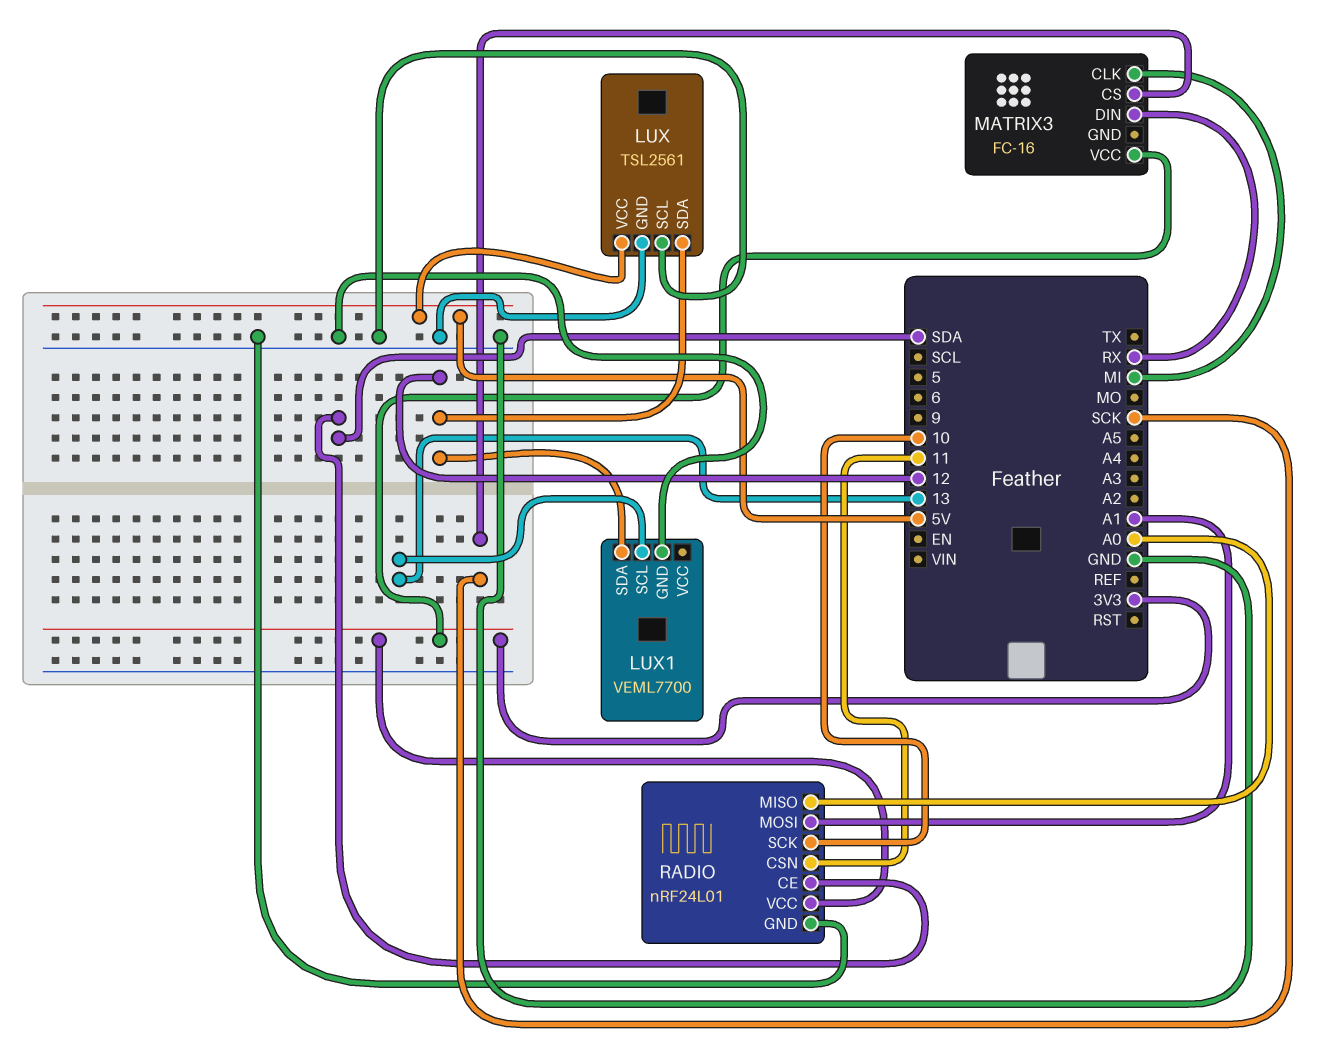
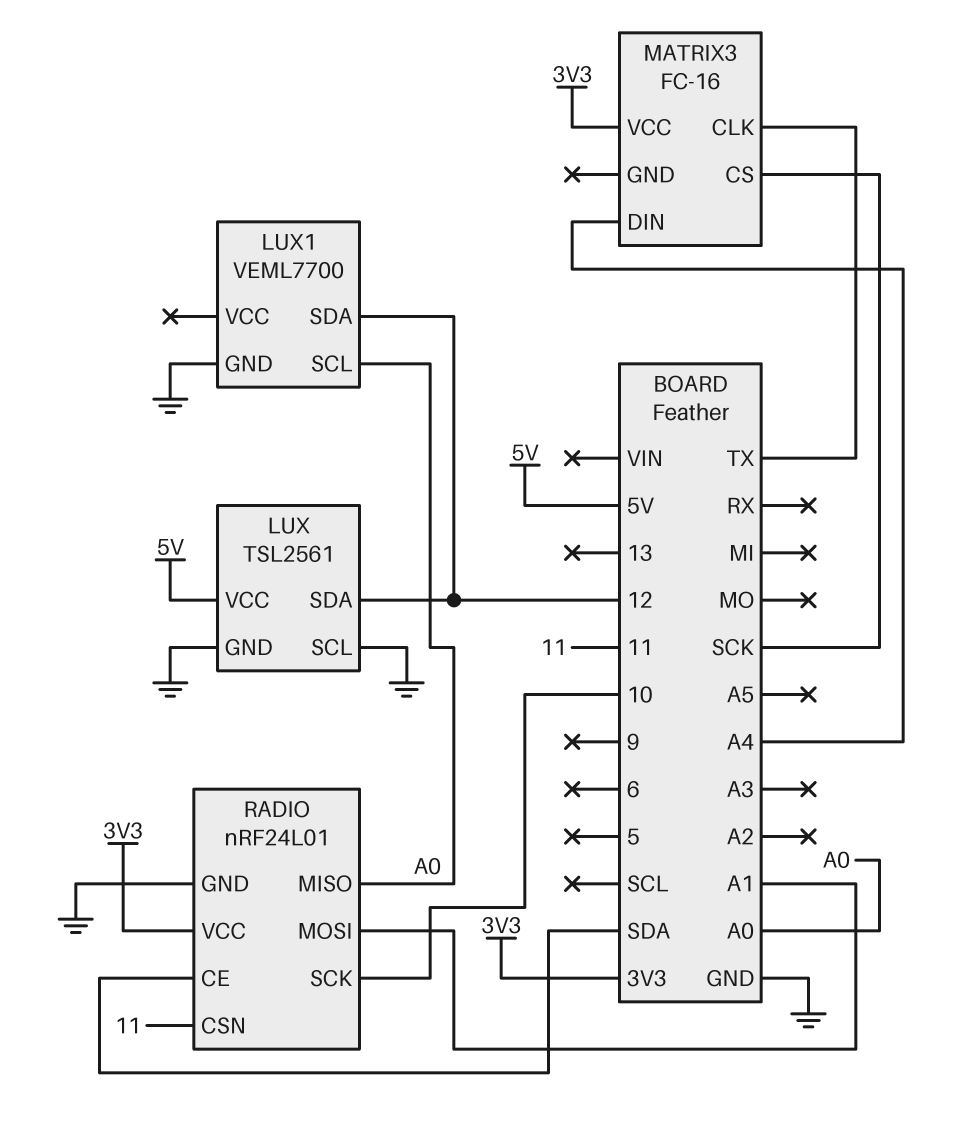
LUX1 pin SCL: 13 -> A0
MATRIX3 pin CLK: MI -> TX
MATRIX3 pin DIN: RX -> A4

